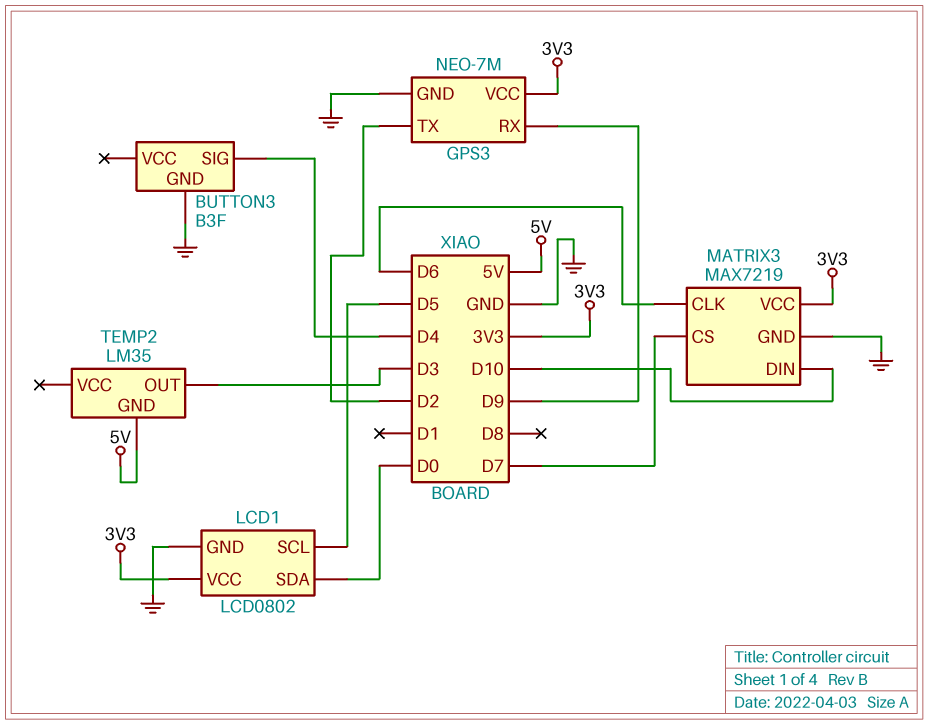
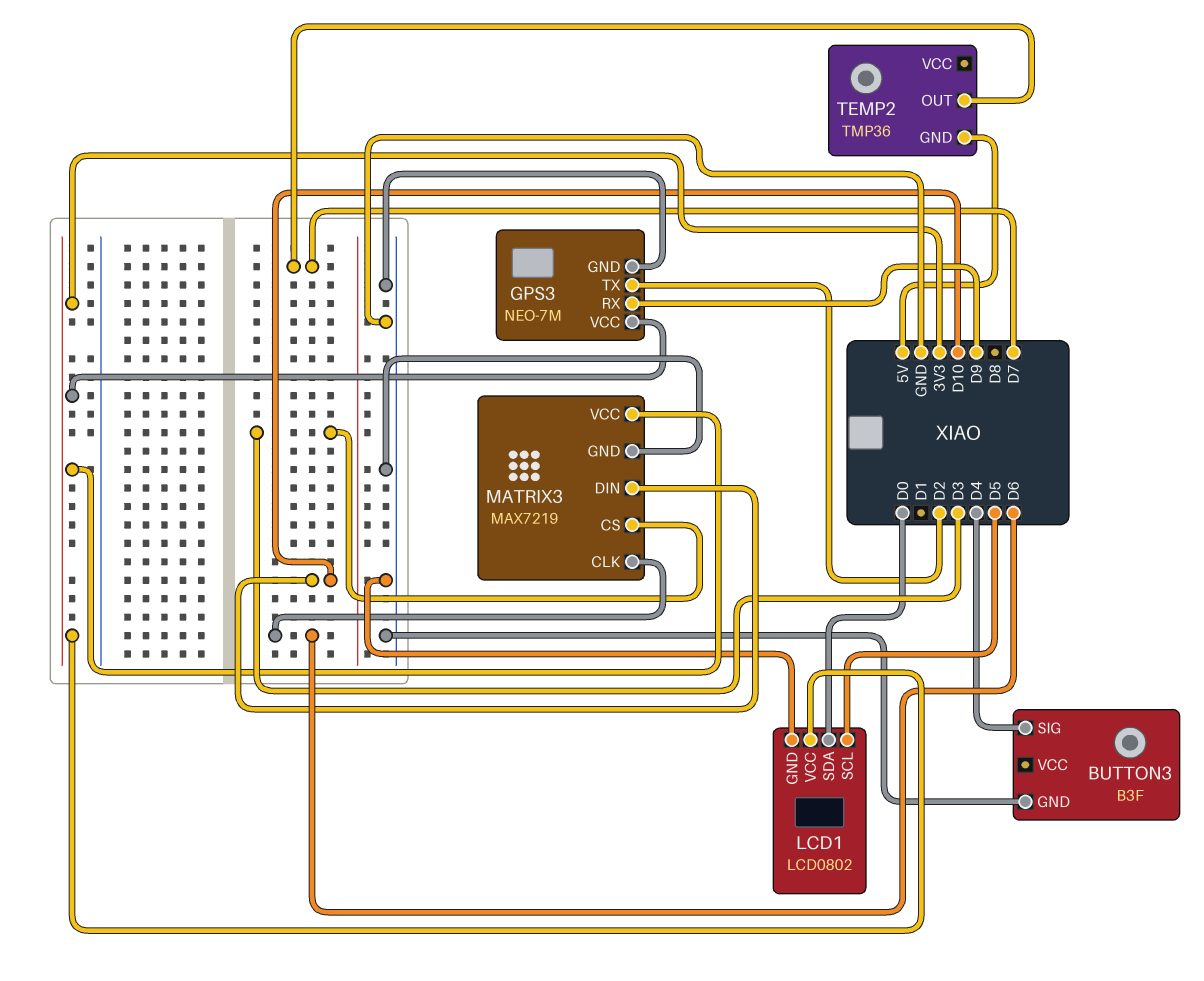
MATRIX3 pin CS: D7 -> D3
TEMP2: LM35 -> TMP36
TEMP2 pin OUT: D3 -> D7

